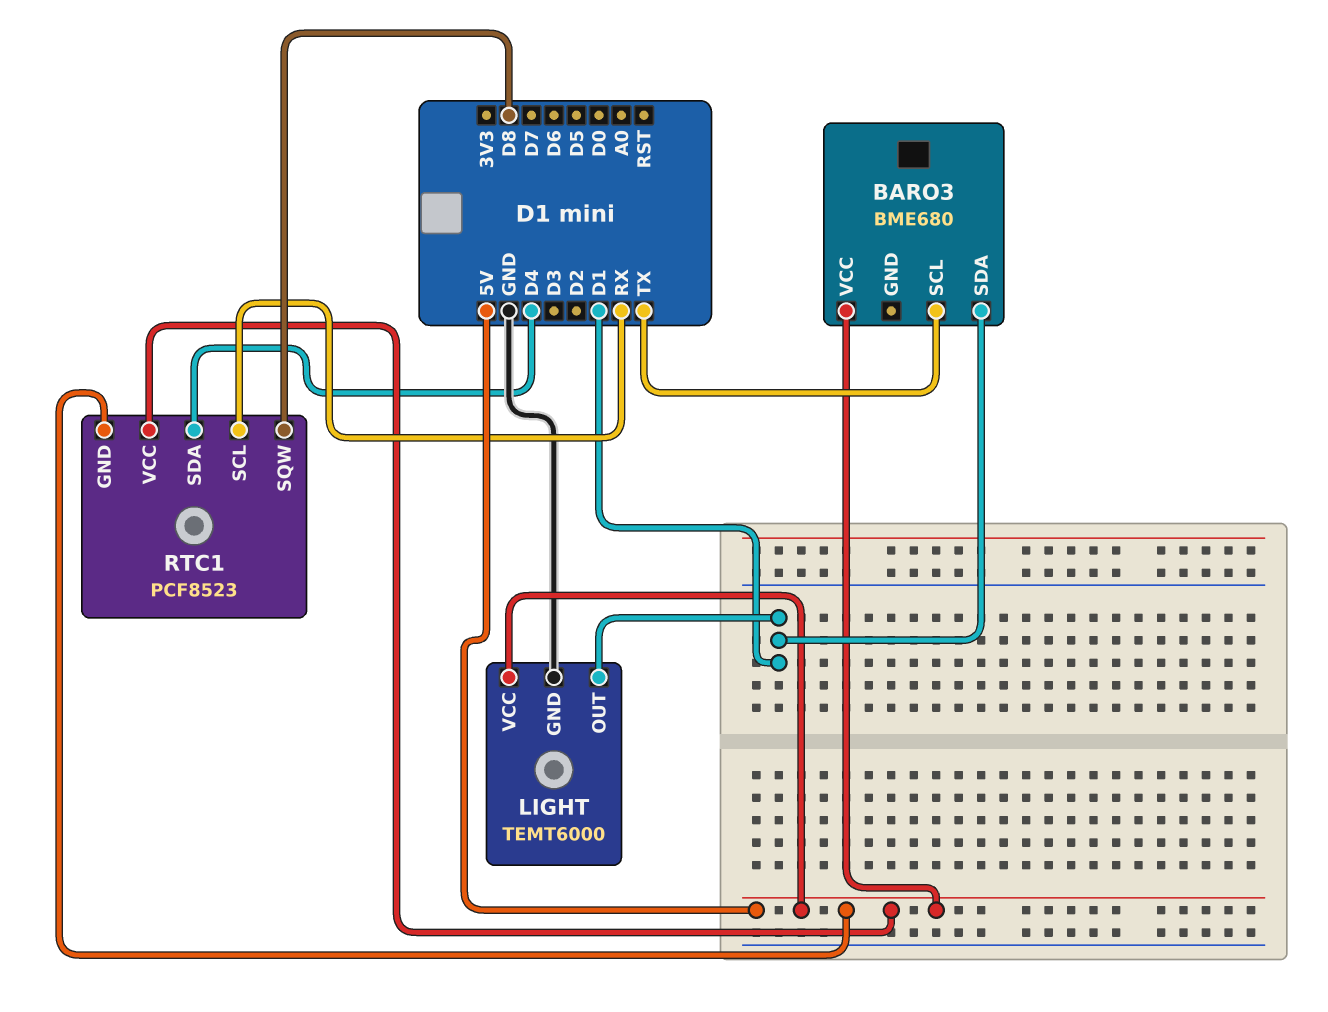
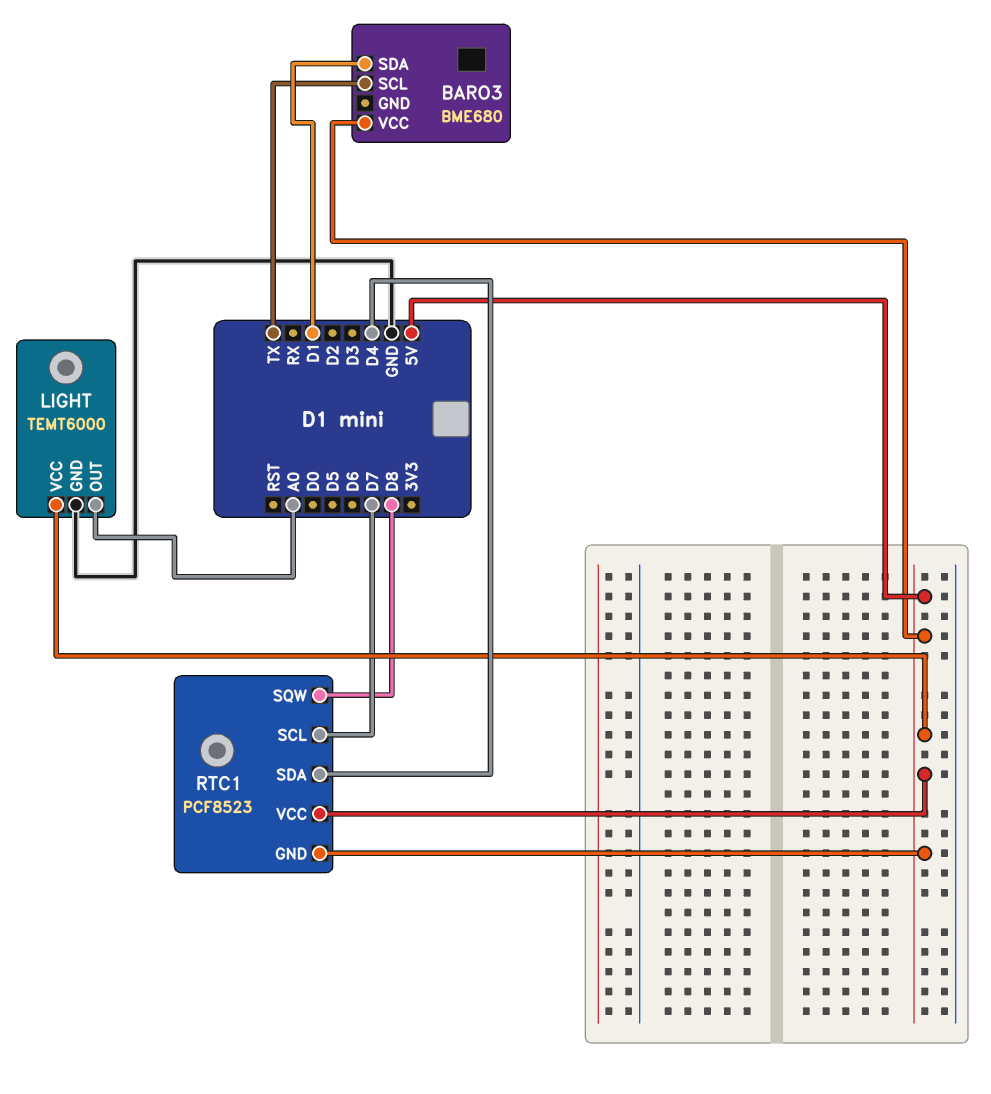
LIGHT pin OUT: D1 -> A0
RTC1 pin SCL: RX -> D7

